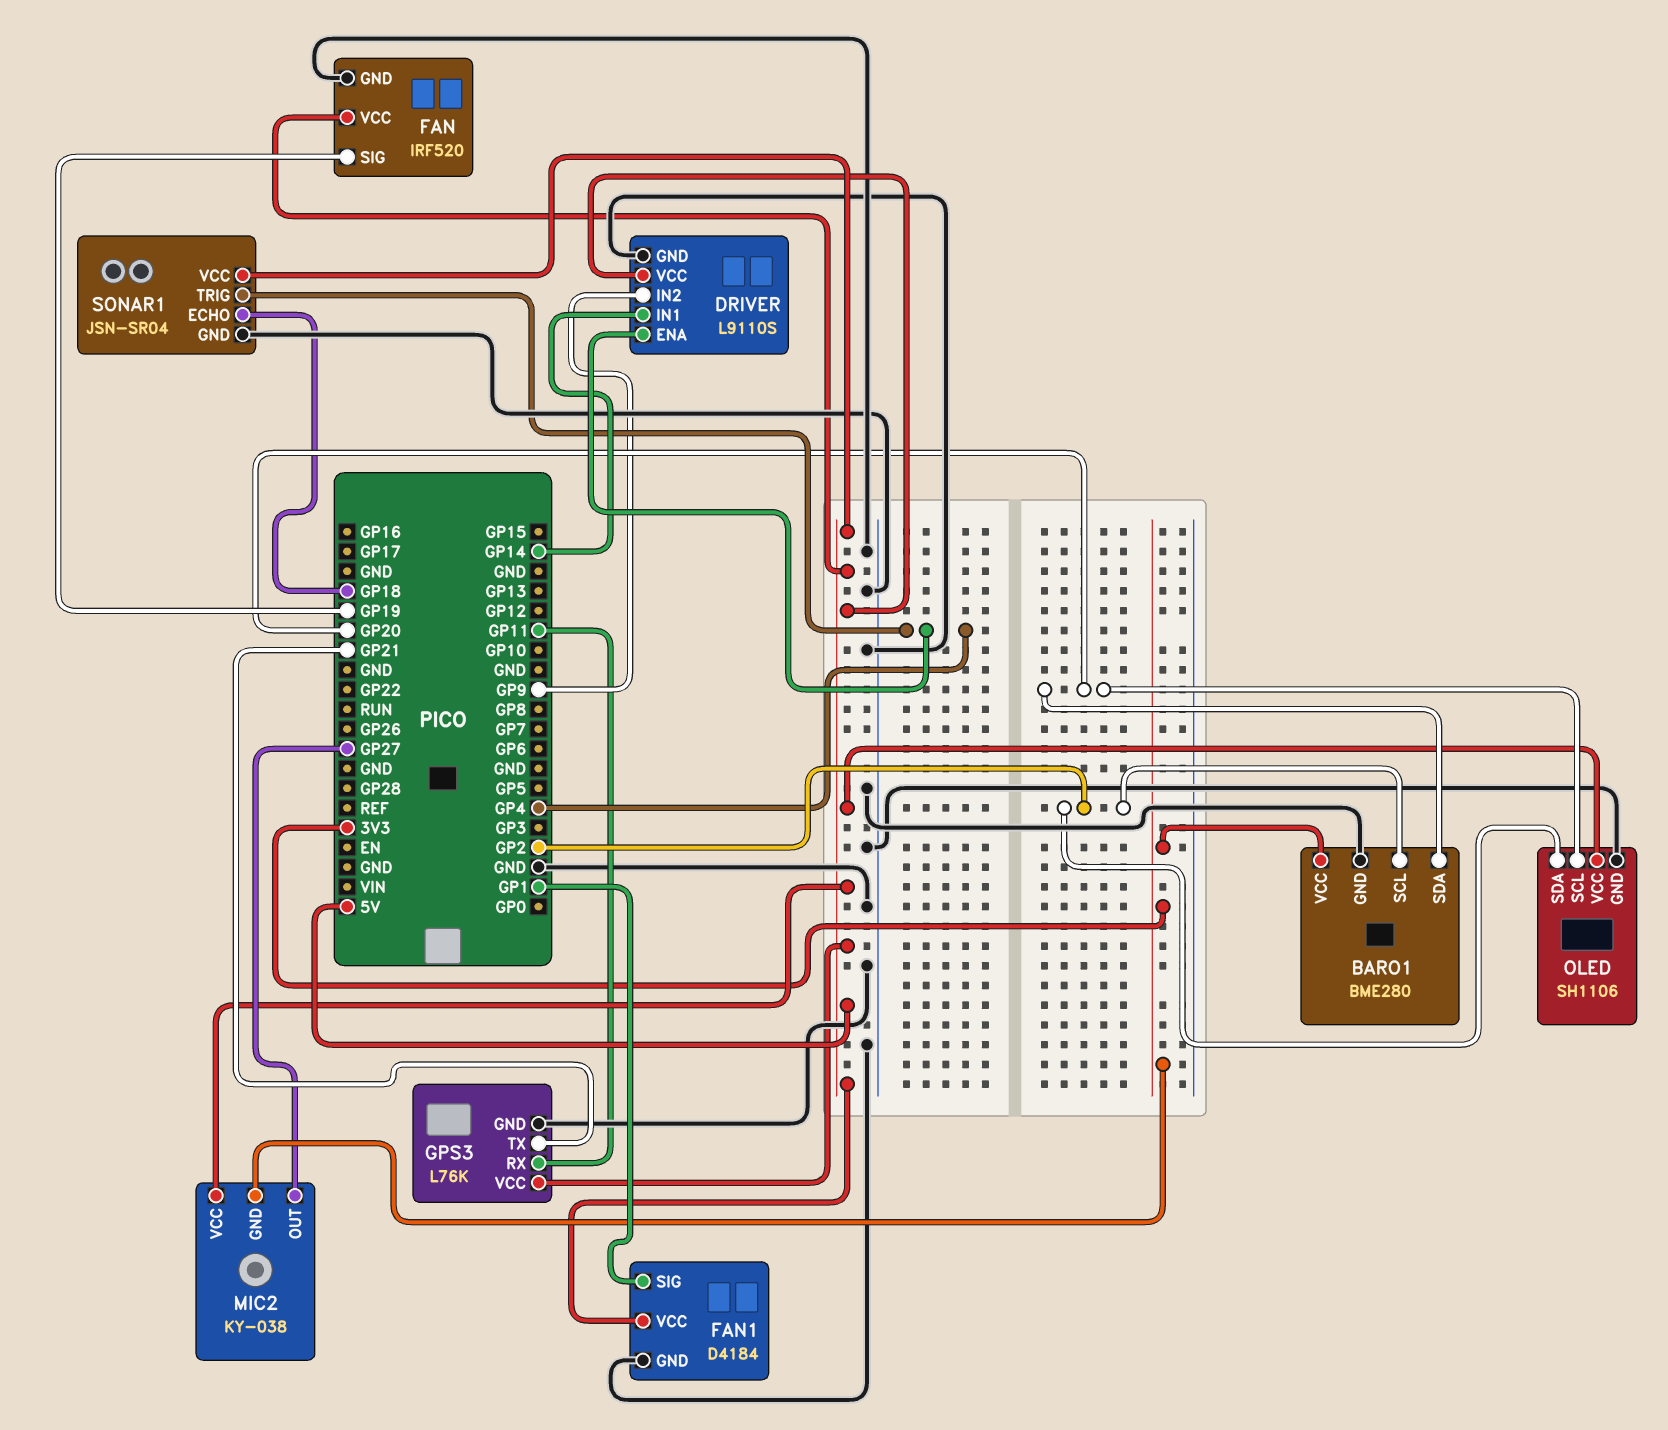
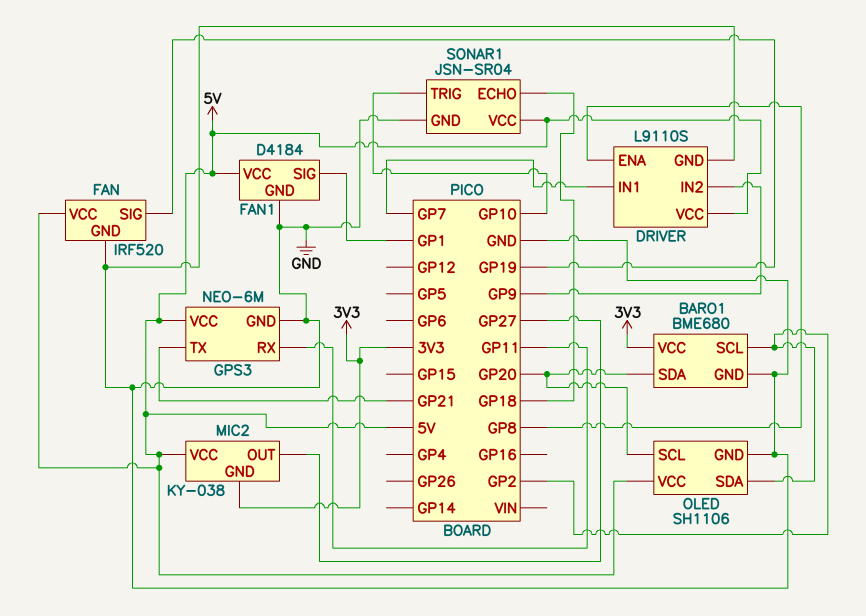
BARO1: BME280 -> BME680
DRIVER pin ENA: GP4 -> GP8
DRIVER pin IN1: GP14 -> GP7
GPS3: L76K -> NEO-6M
SONAR1 pin TRIG: GP4 -> GP10

